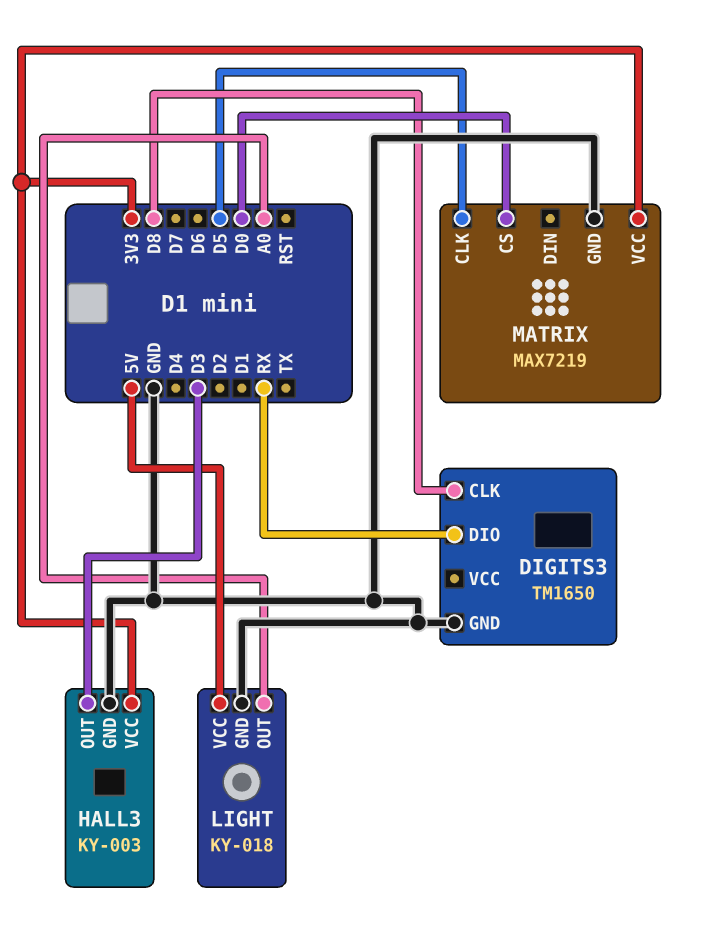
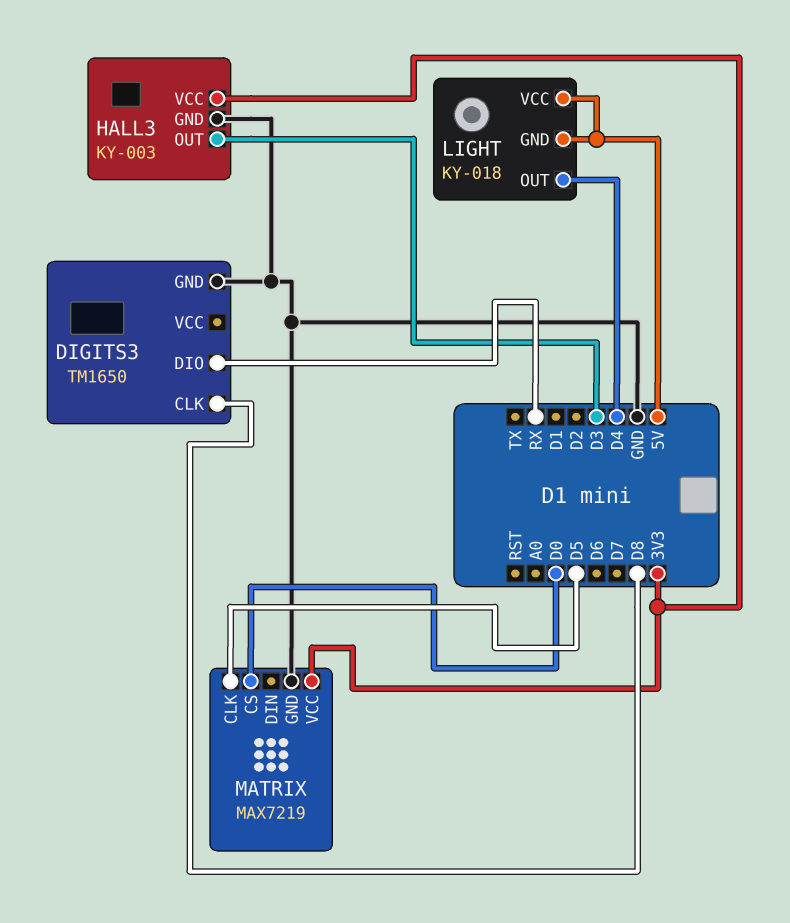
LIGHT pin GND: GND -> 5V
LIGHT pin OUT: A0 -> D4

